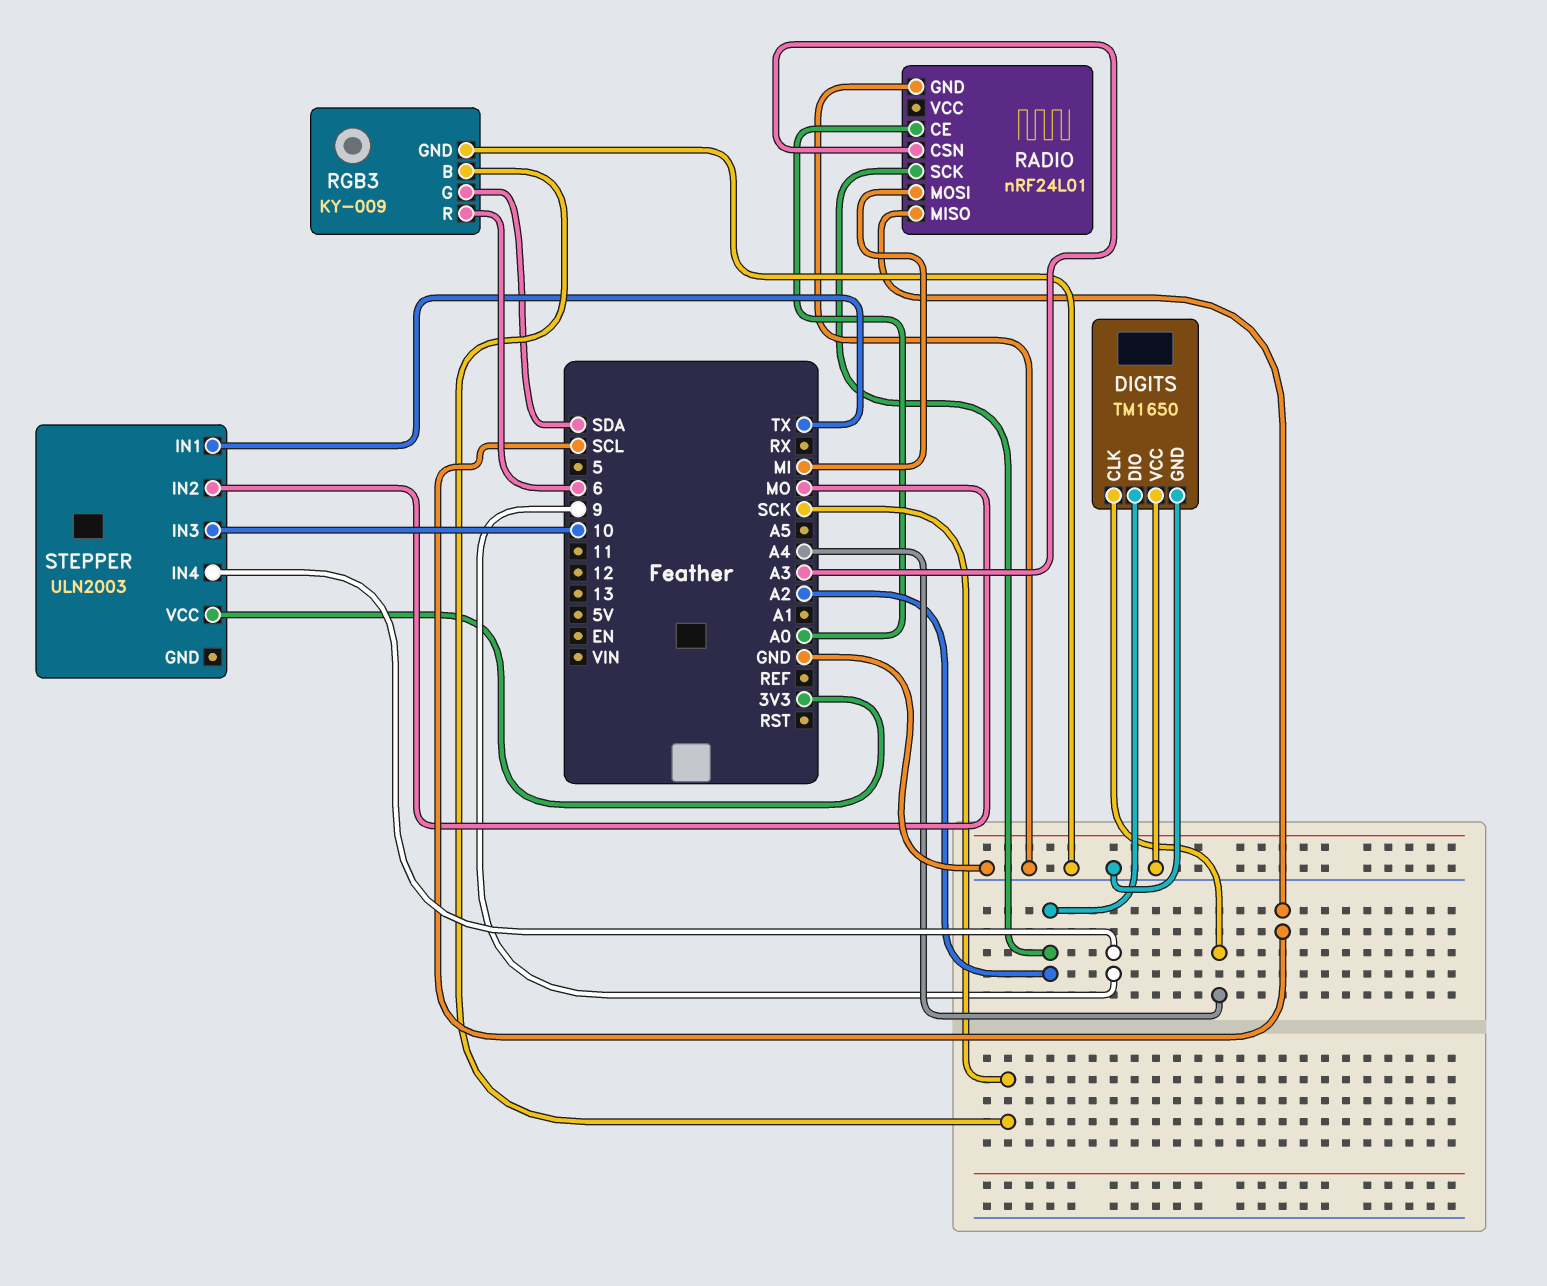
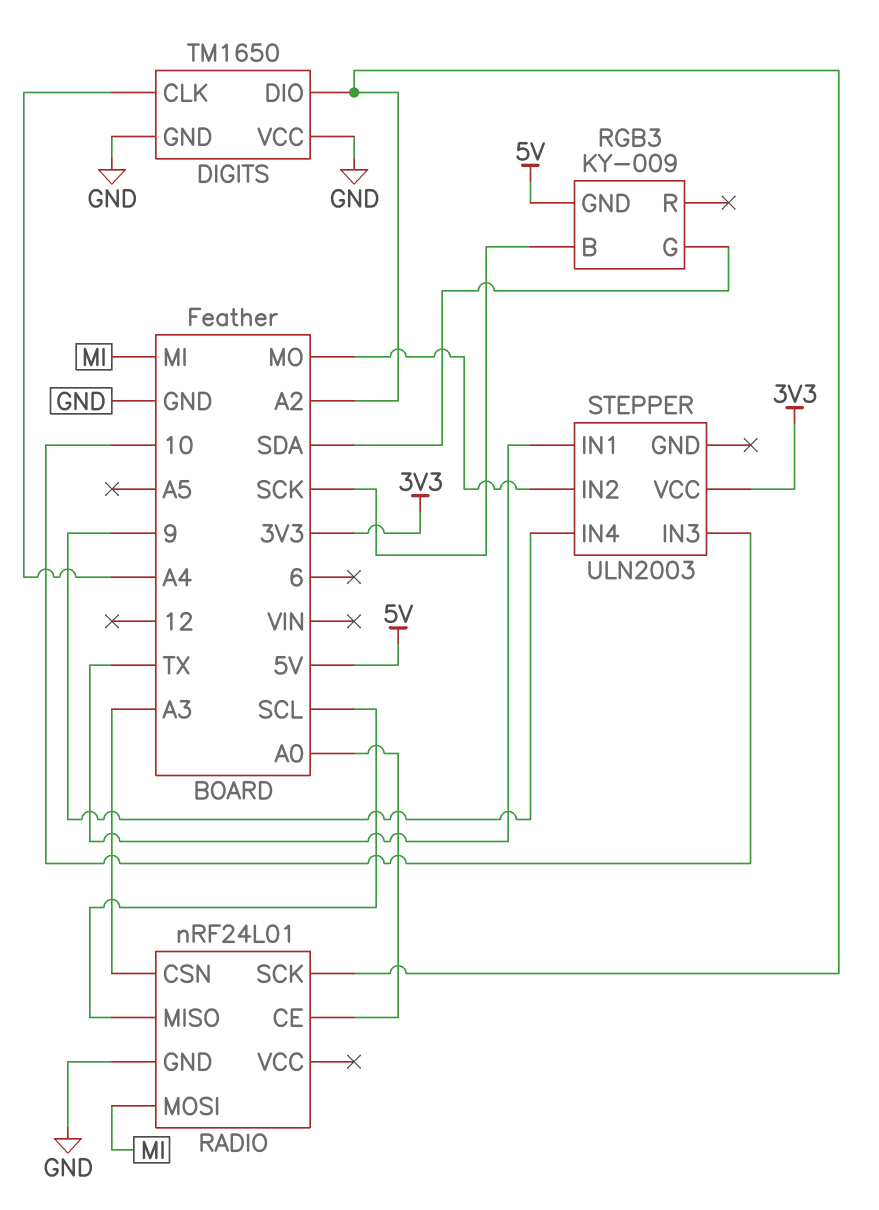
RGB3 pin GND: GND -> 5V
RGB3 pin R: 6 -> none

